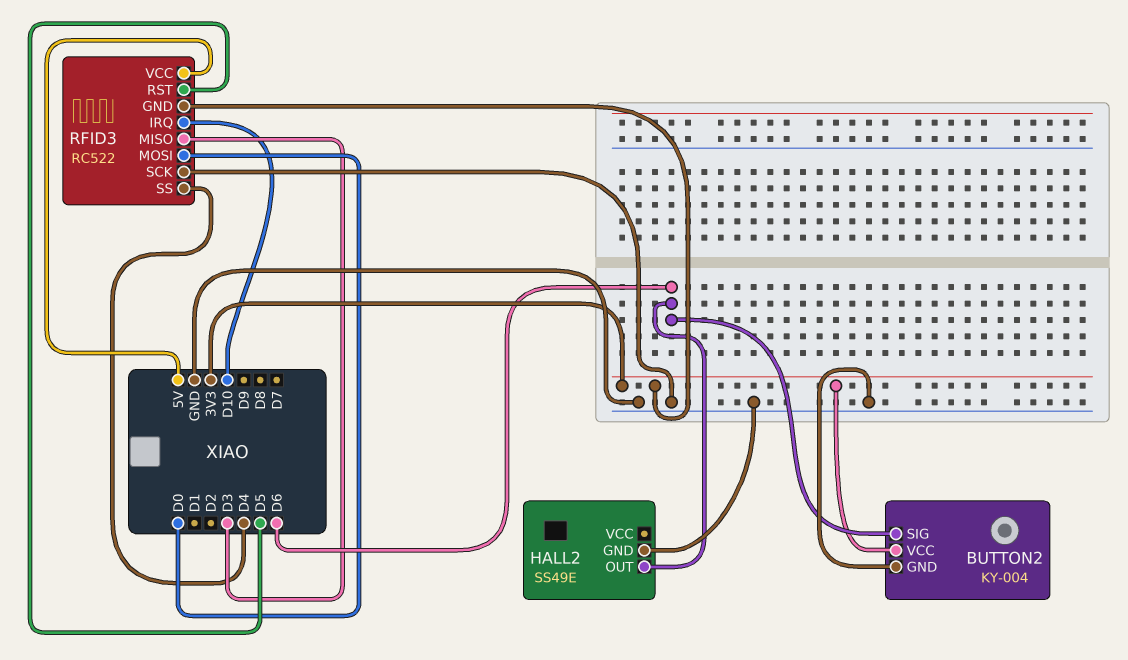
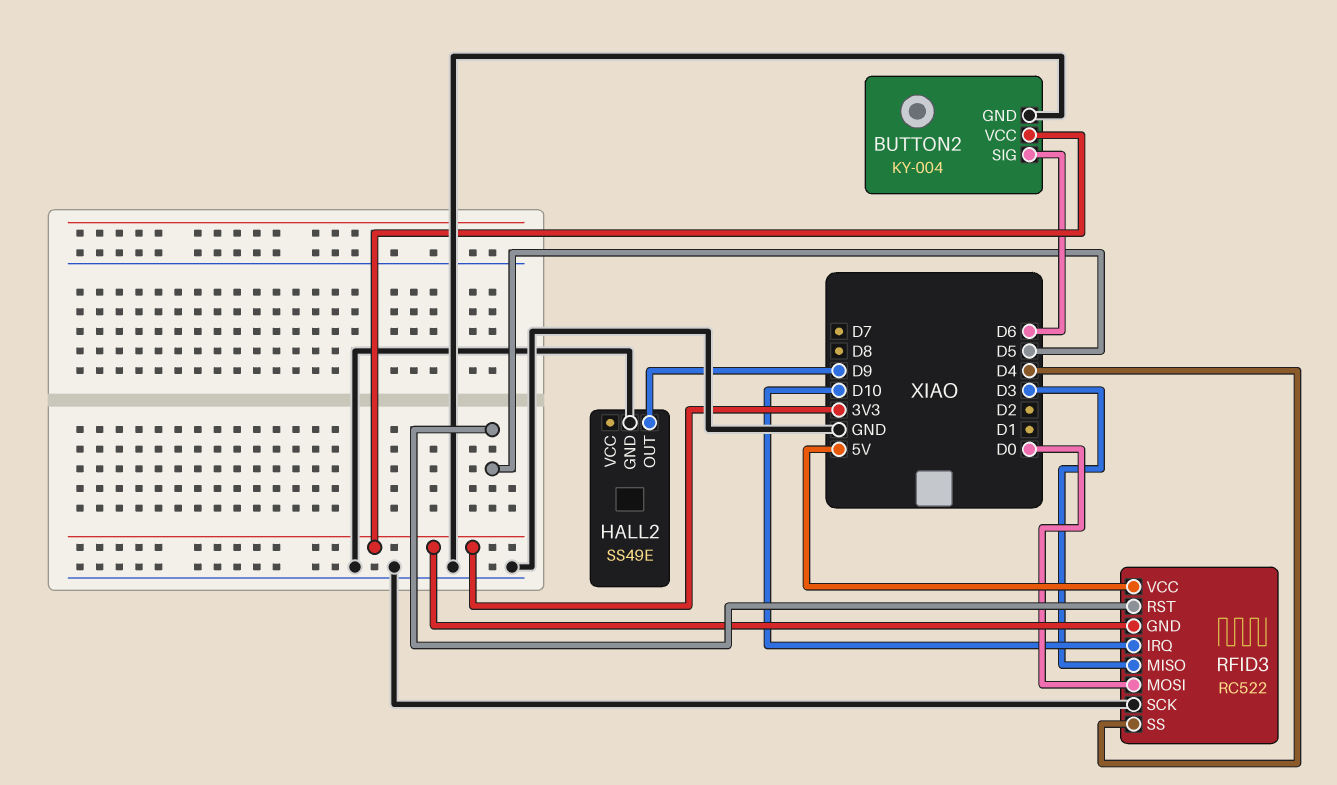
HALL2 pin OUT: D6 -> D9

